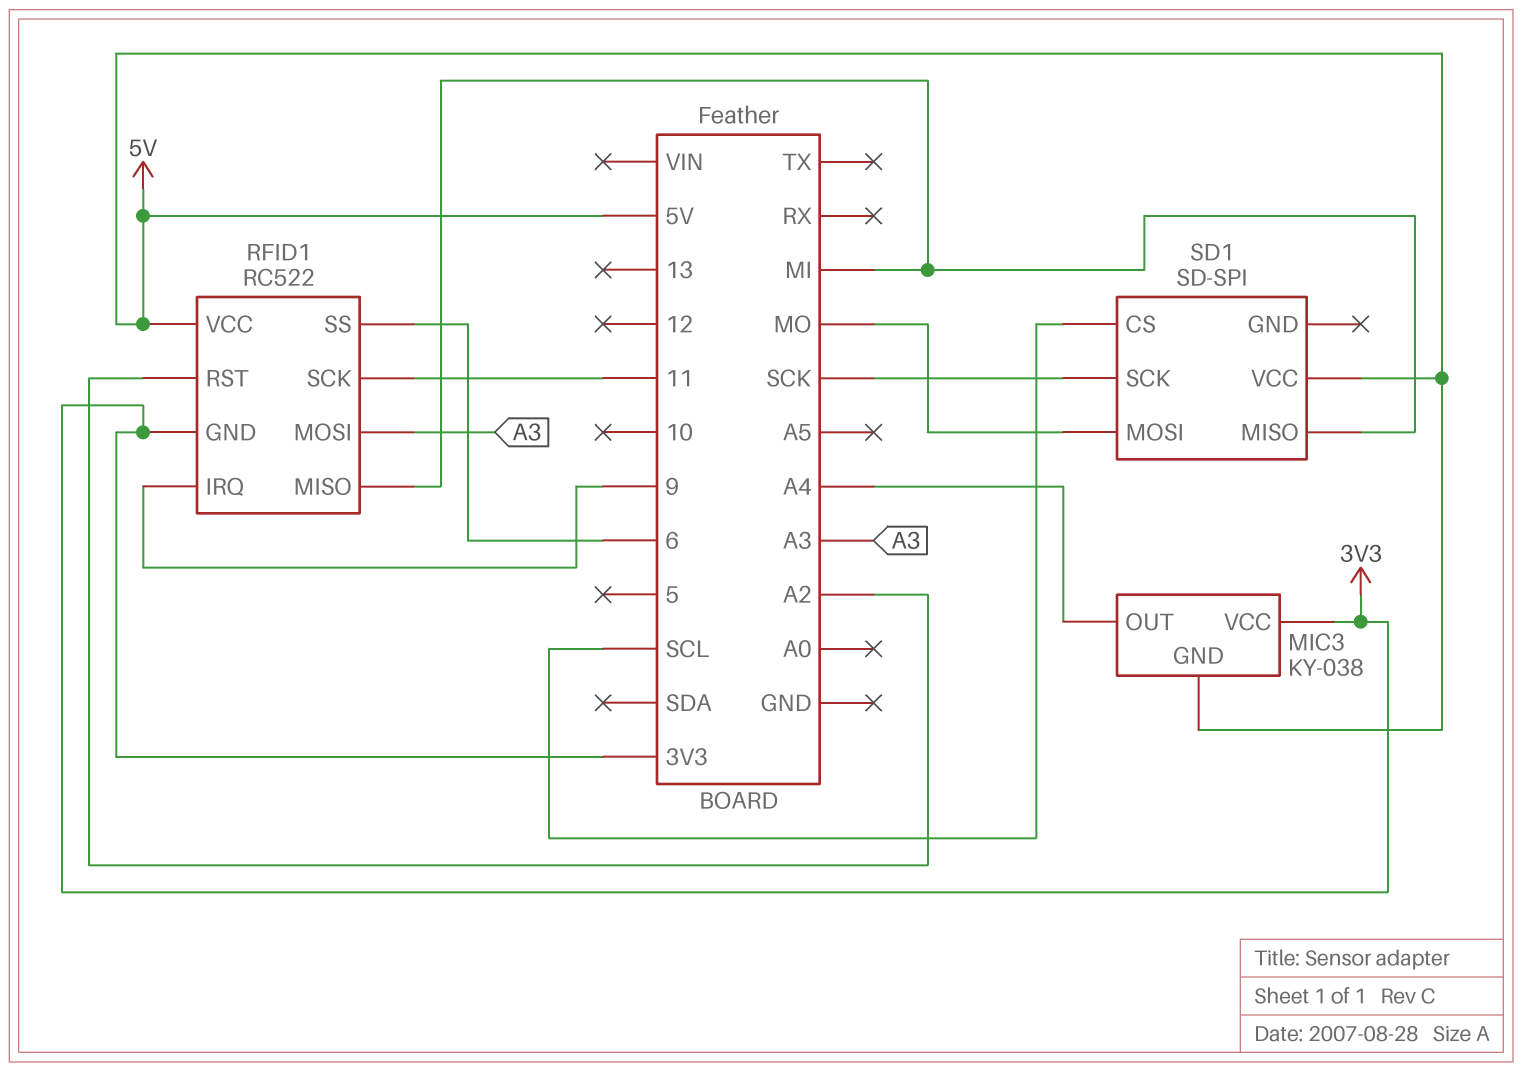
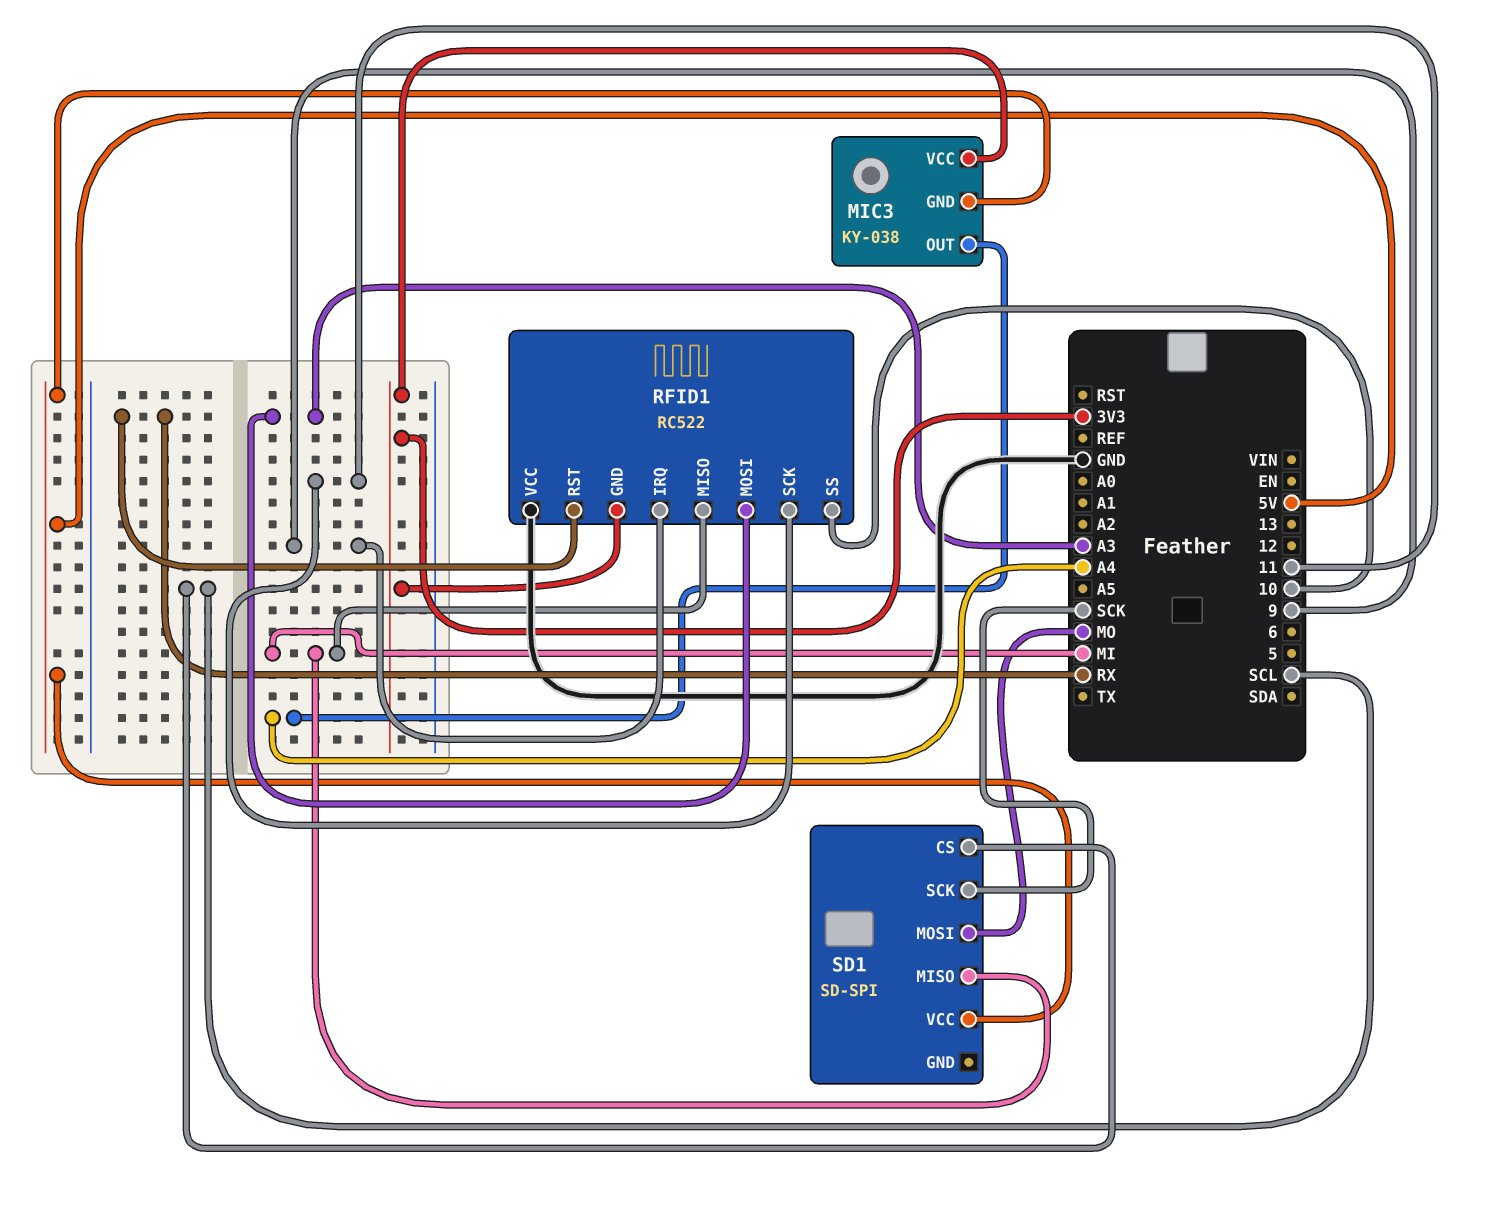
RFID1 pin RST: A2 -> RX
RFID1 pin SS: 6 -> 10
RFID1 pin VCC: 5V -> GND

